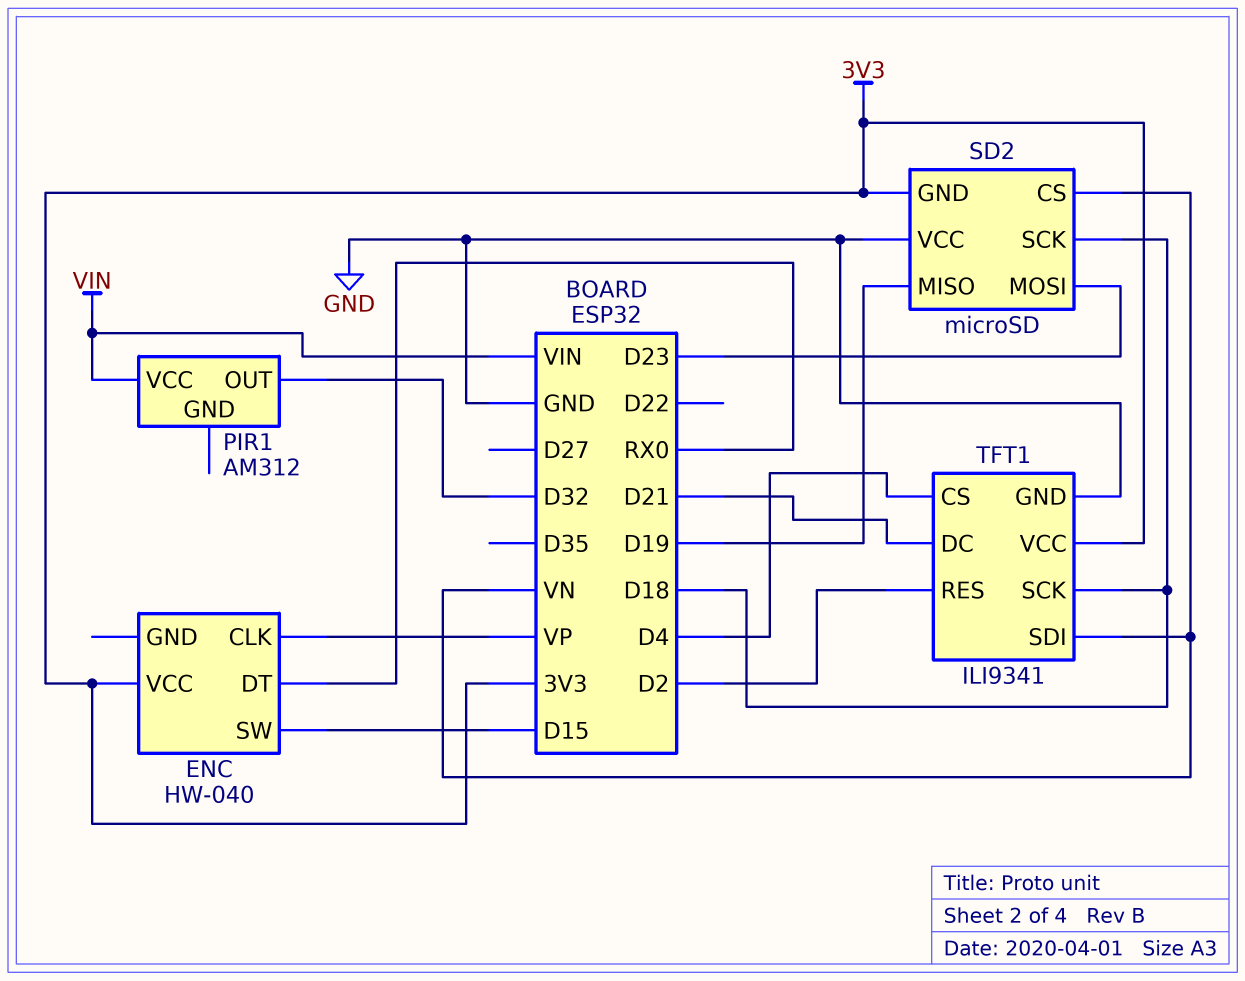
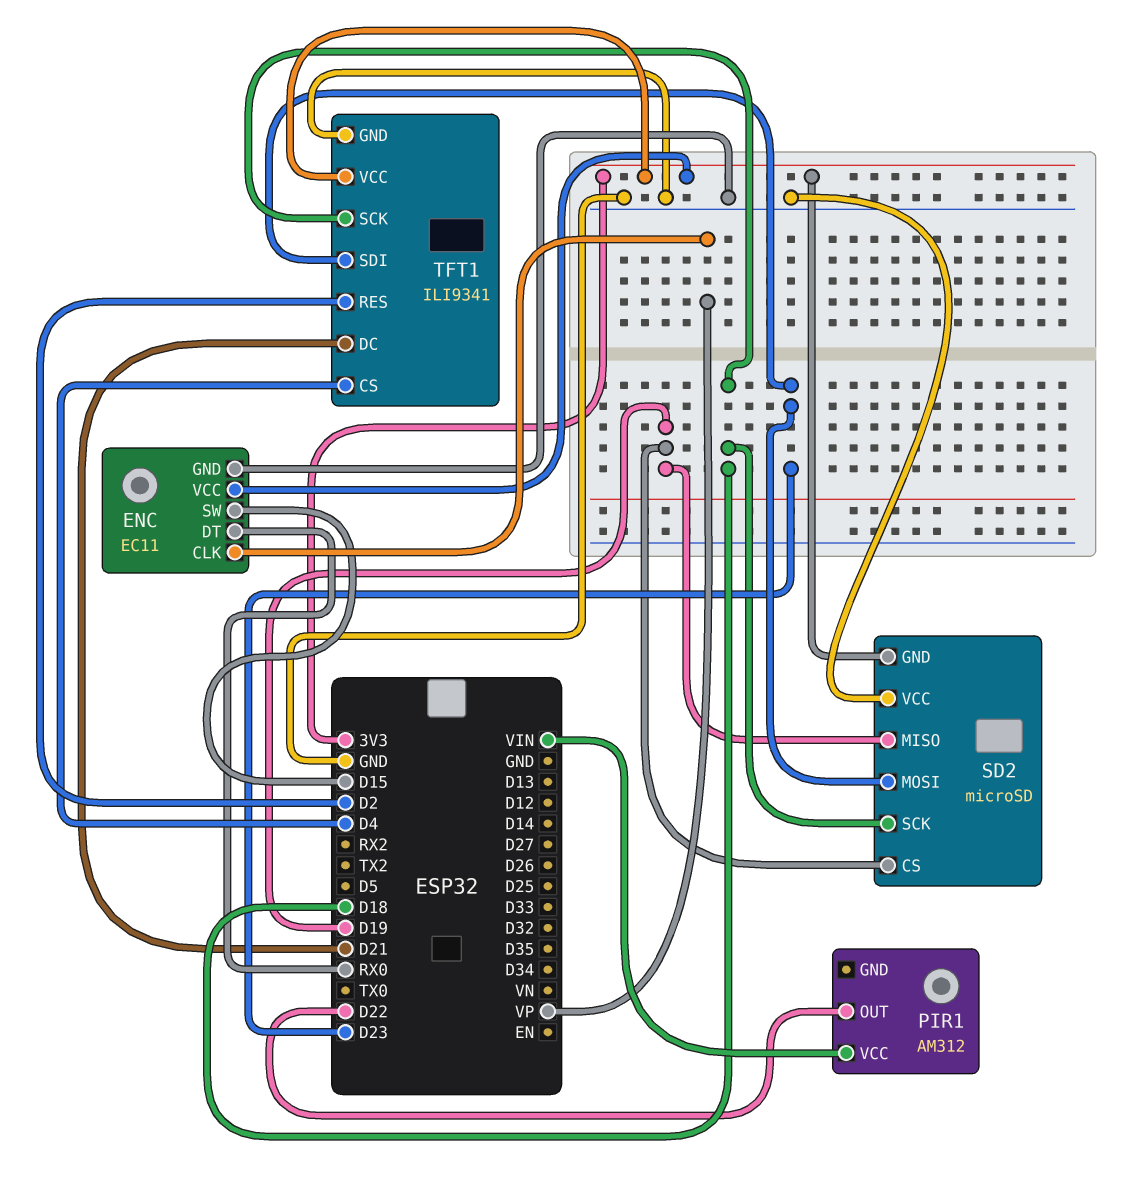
ENC: HW-040 -> EC11
ENC pin GND: none -> GND
PIR1 pin OUT: D32 -> D22
SD2 pin CS: VN -> D19
TFT1 pin SDI: VN -> D23

